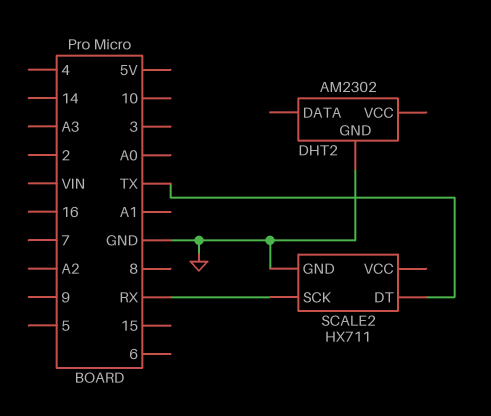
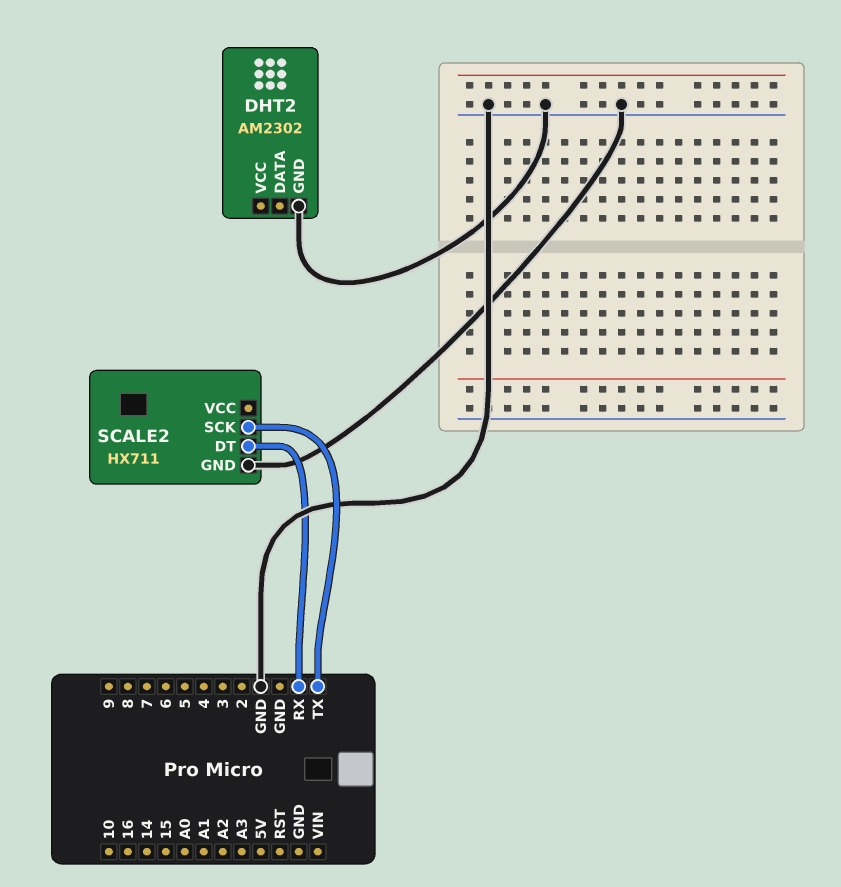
SCALE2 pin DT: TX -> RX
SCALE2 pin SCK: RX -> TX

